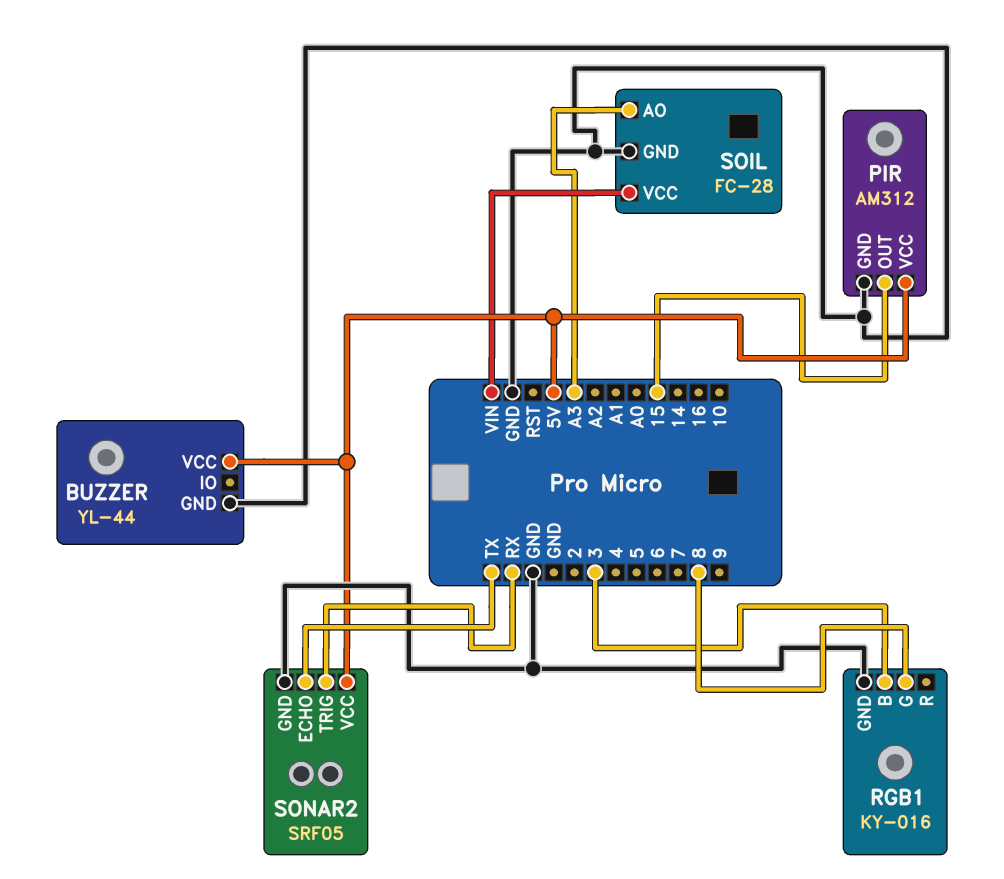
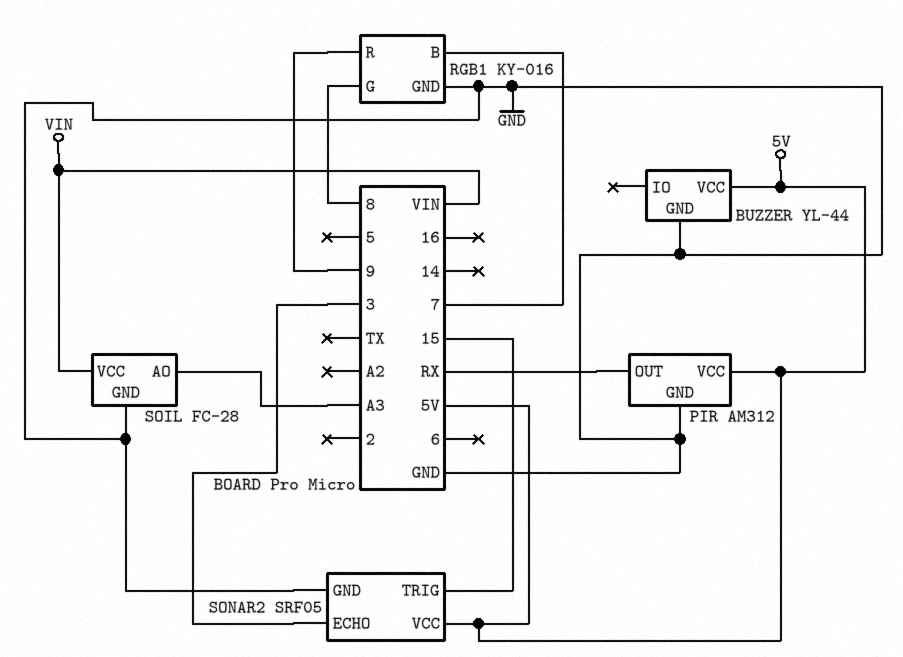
PIR pin OUT: 15 -> RX
RGB1 pin B: 3 -> 7
RGB1 pin R: none -> 9
SONAR2 pin ECHO: TX -> 3
SONAR2 pin TRIG: RX -> 15

